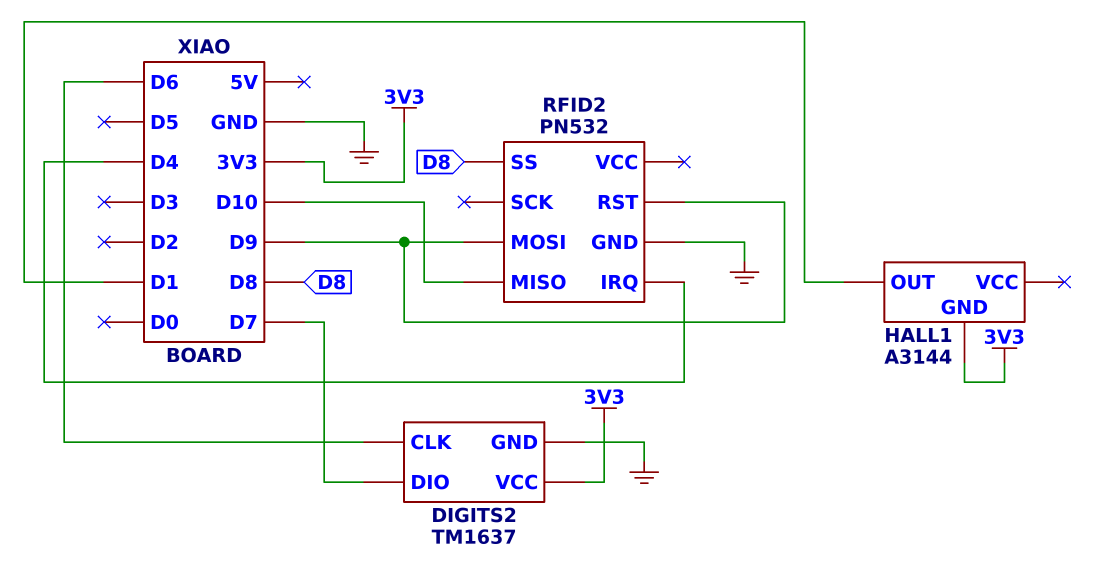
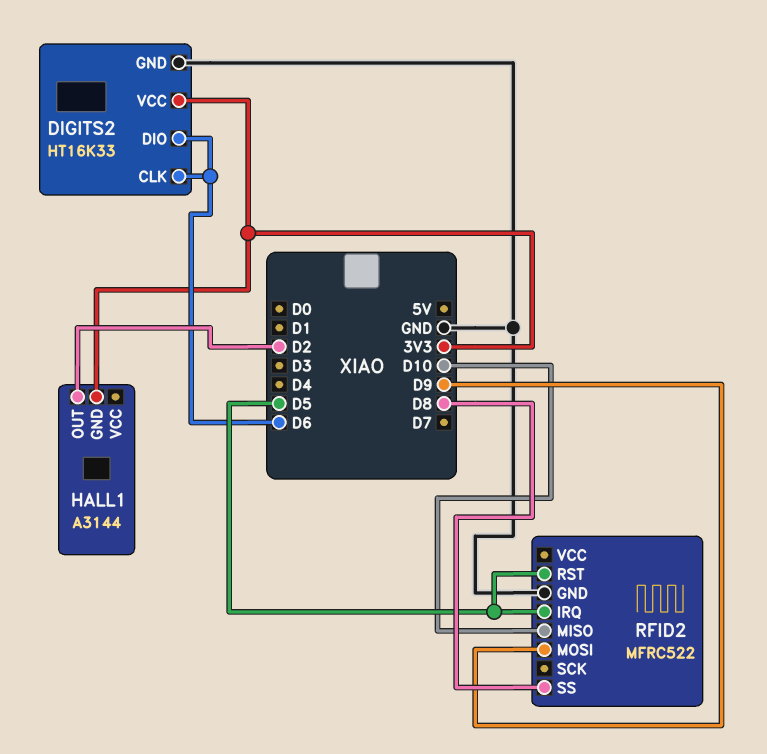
DIGITS2: TM1637 -> HT16K33
DIGITS2 pin DIO: D7 -> D6
HALL1 pin OUT: D1 -> D2
RFID2: PN532 -> MFRC522
RFID2 pin IRQ: D4 -> D5
RFID2 pin RST: D9 -> D5

